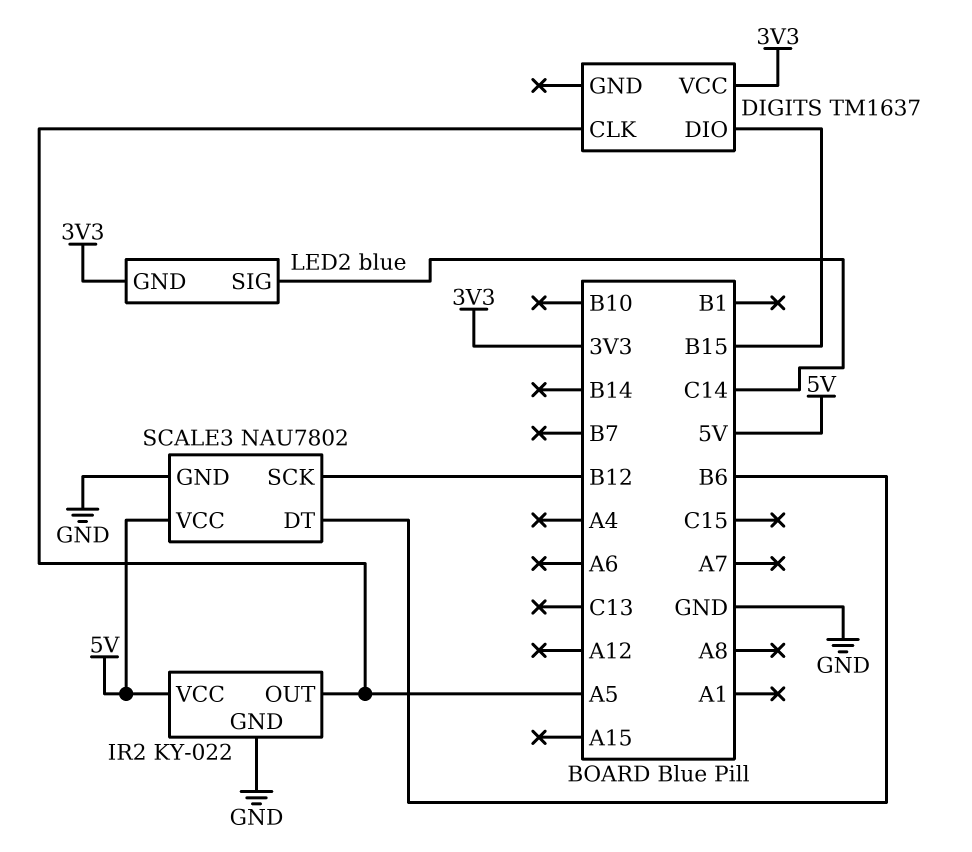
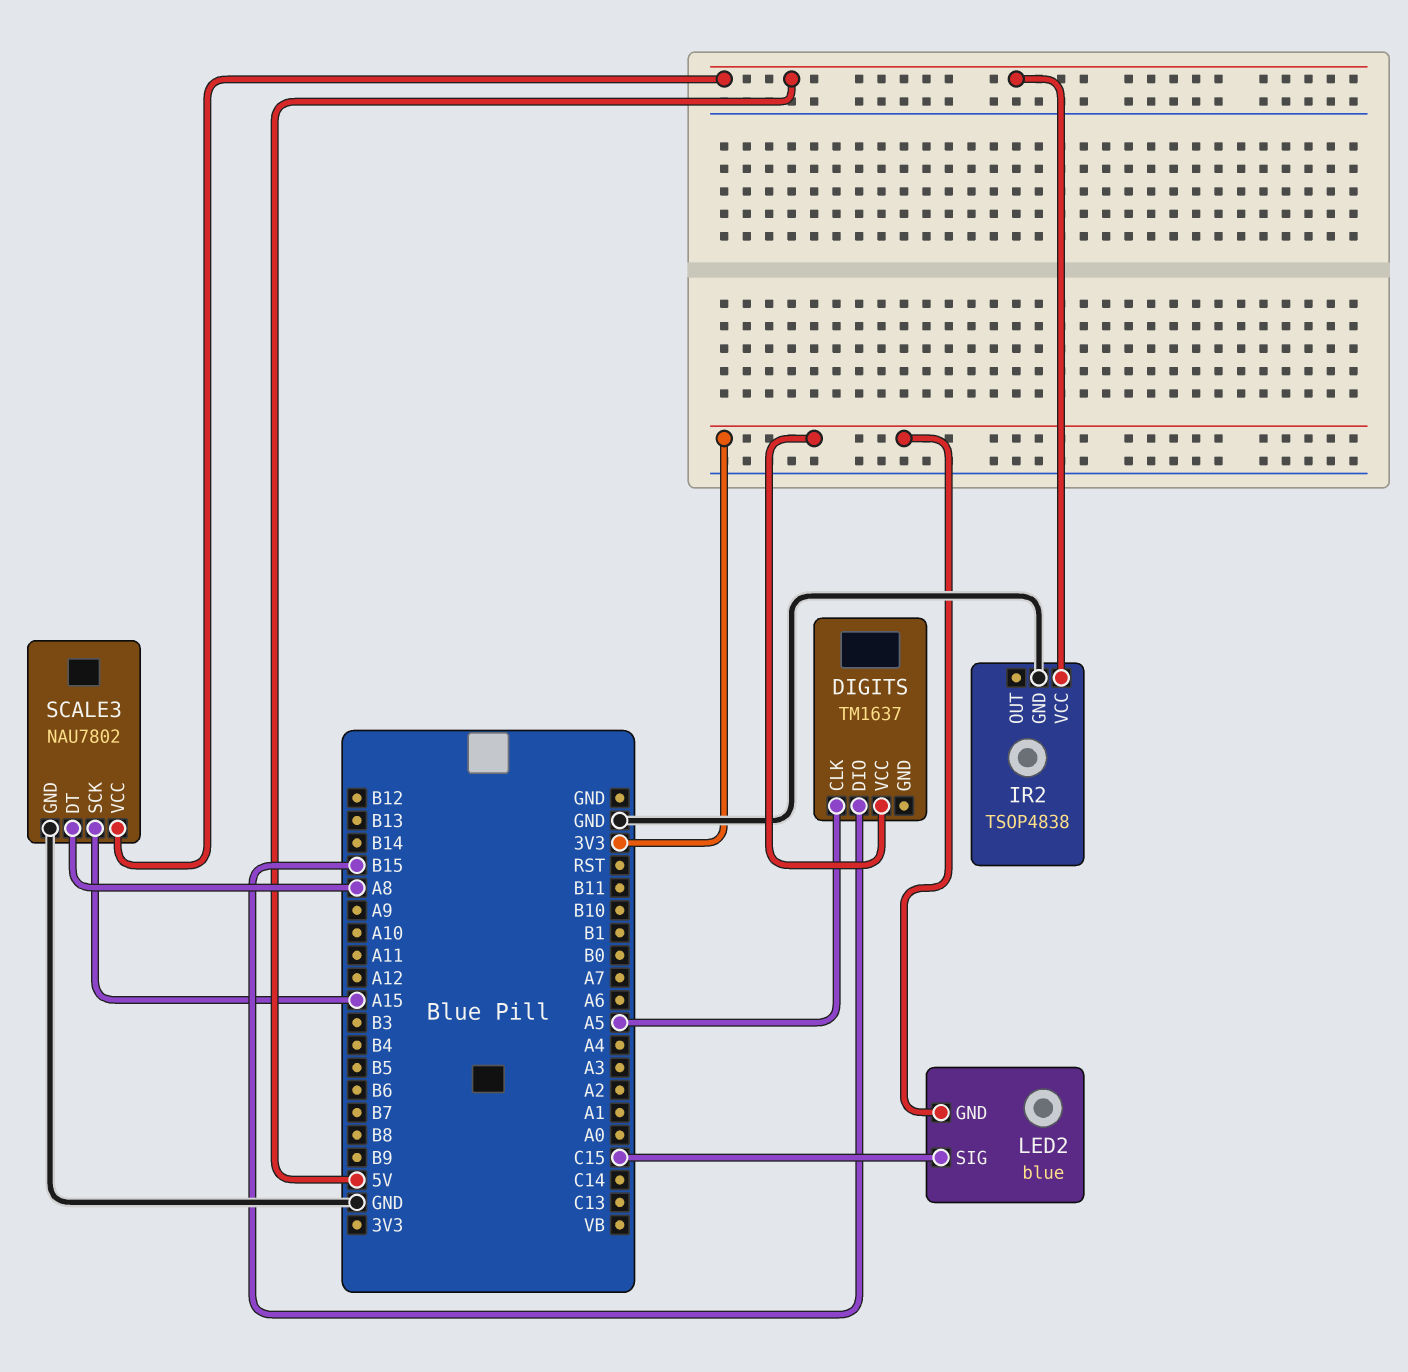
IR2: KY-022 -> TSOP4838
IR2 pin OUT: A5 -> none
LED2 pin SIG: C14 -> C15
SCALE3 pin DT: B6 -> A8
SCALE3 pin SCK: B12 -> A15

